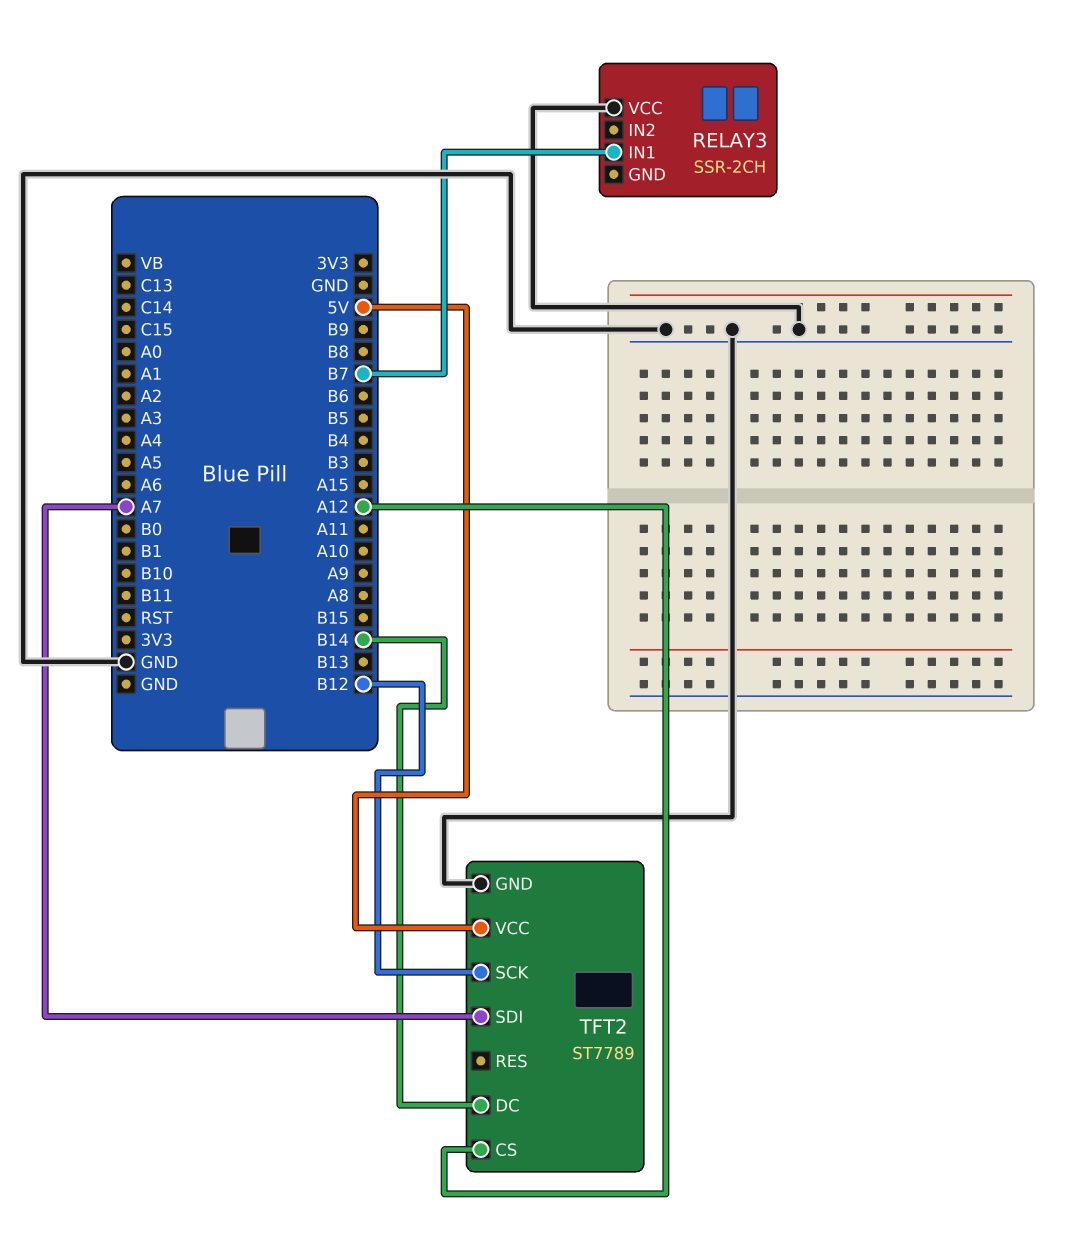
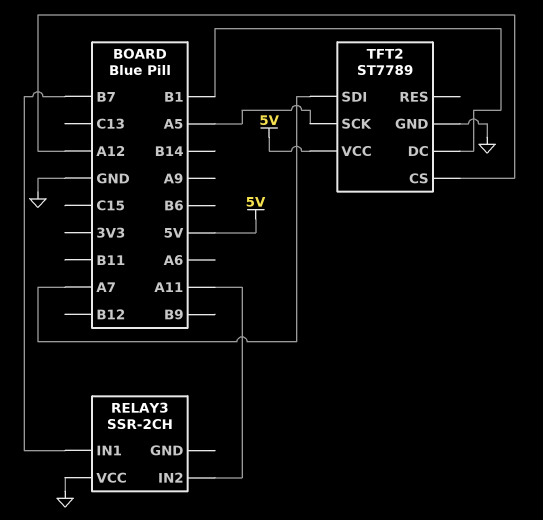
RELAY3 pin IN2: none -> A11
TFT2 pin DC: B14 -> B1
TFT2 pin SCK: B12 -> A5

